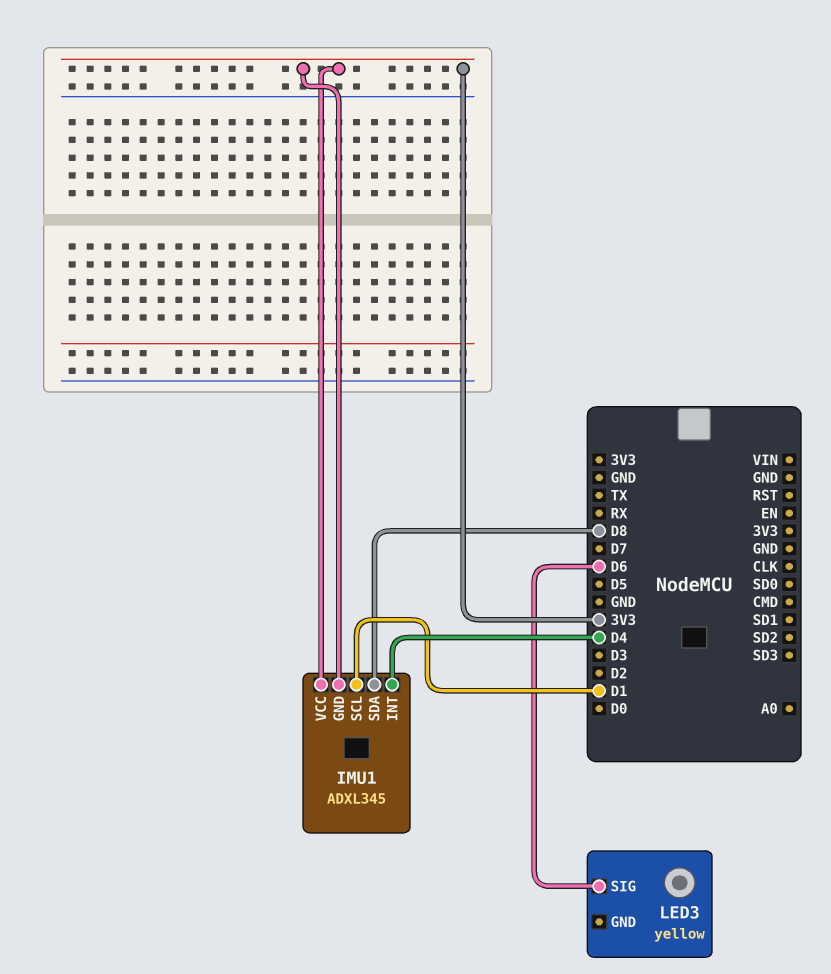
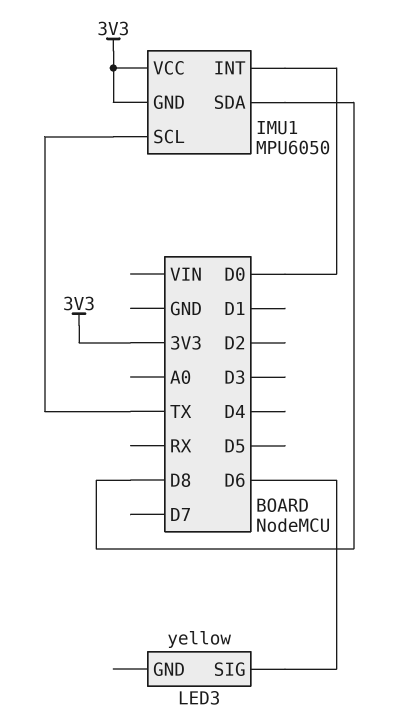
IMU1: ADXL345 -> MPU6050
IMU1 pin INT: D4 -> D0
IMU1 pin SCL: D1 -> TX

